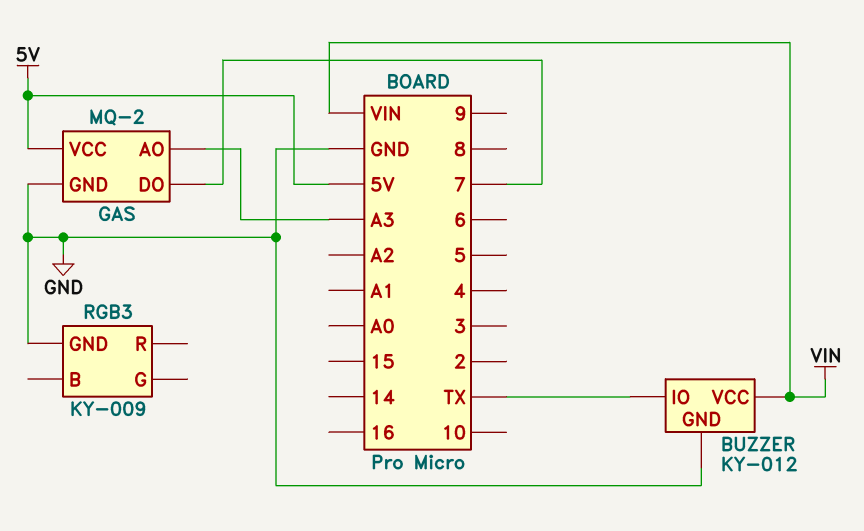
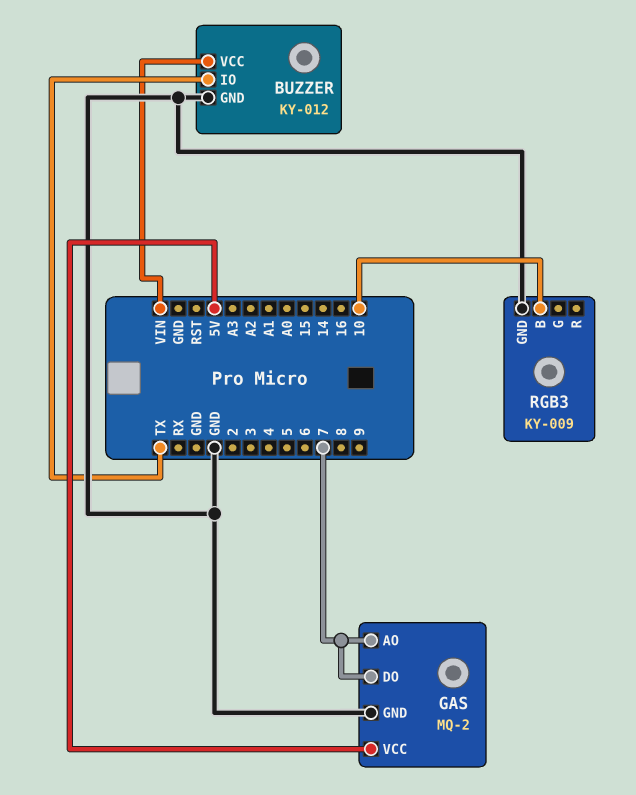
GAS pin AO: A3 -> 7
RGB3 pin B: none -> 10

